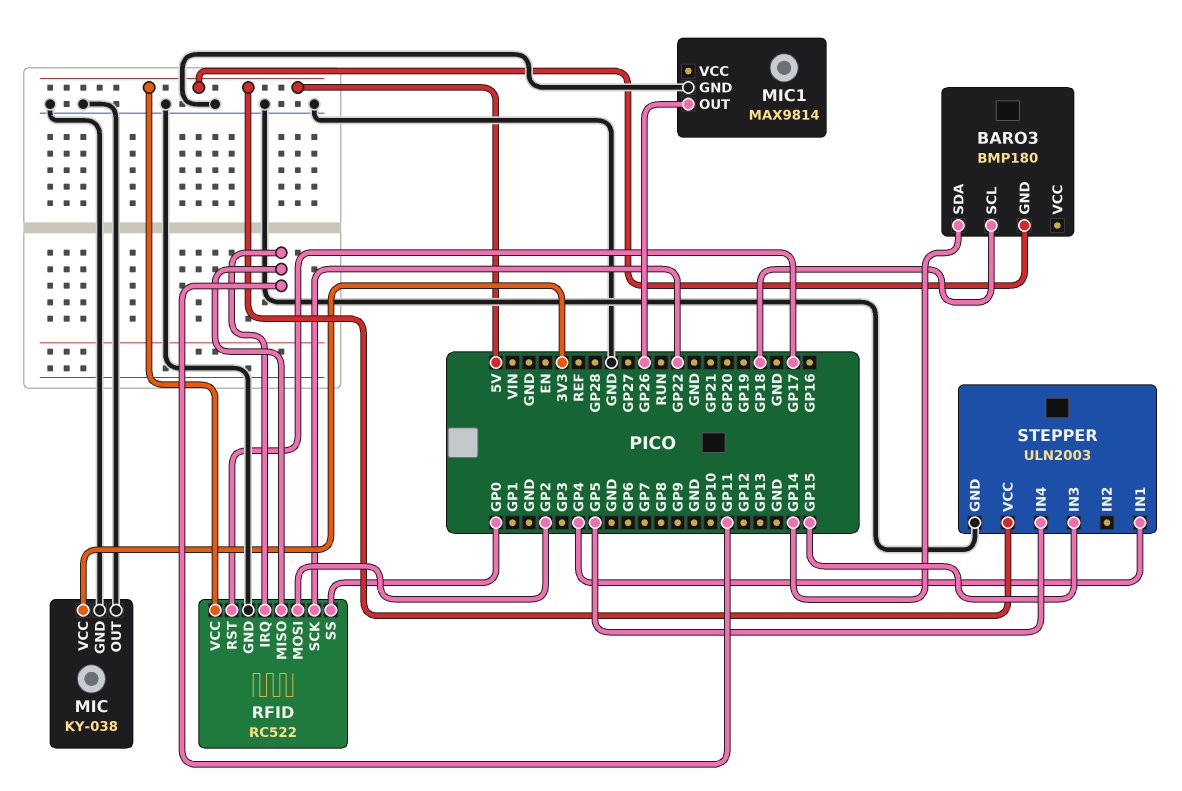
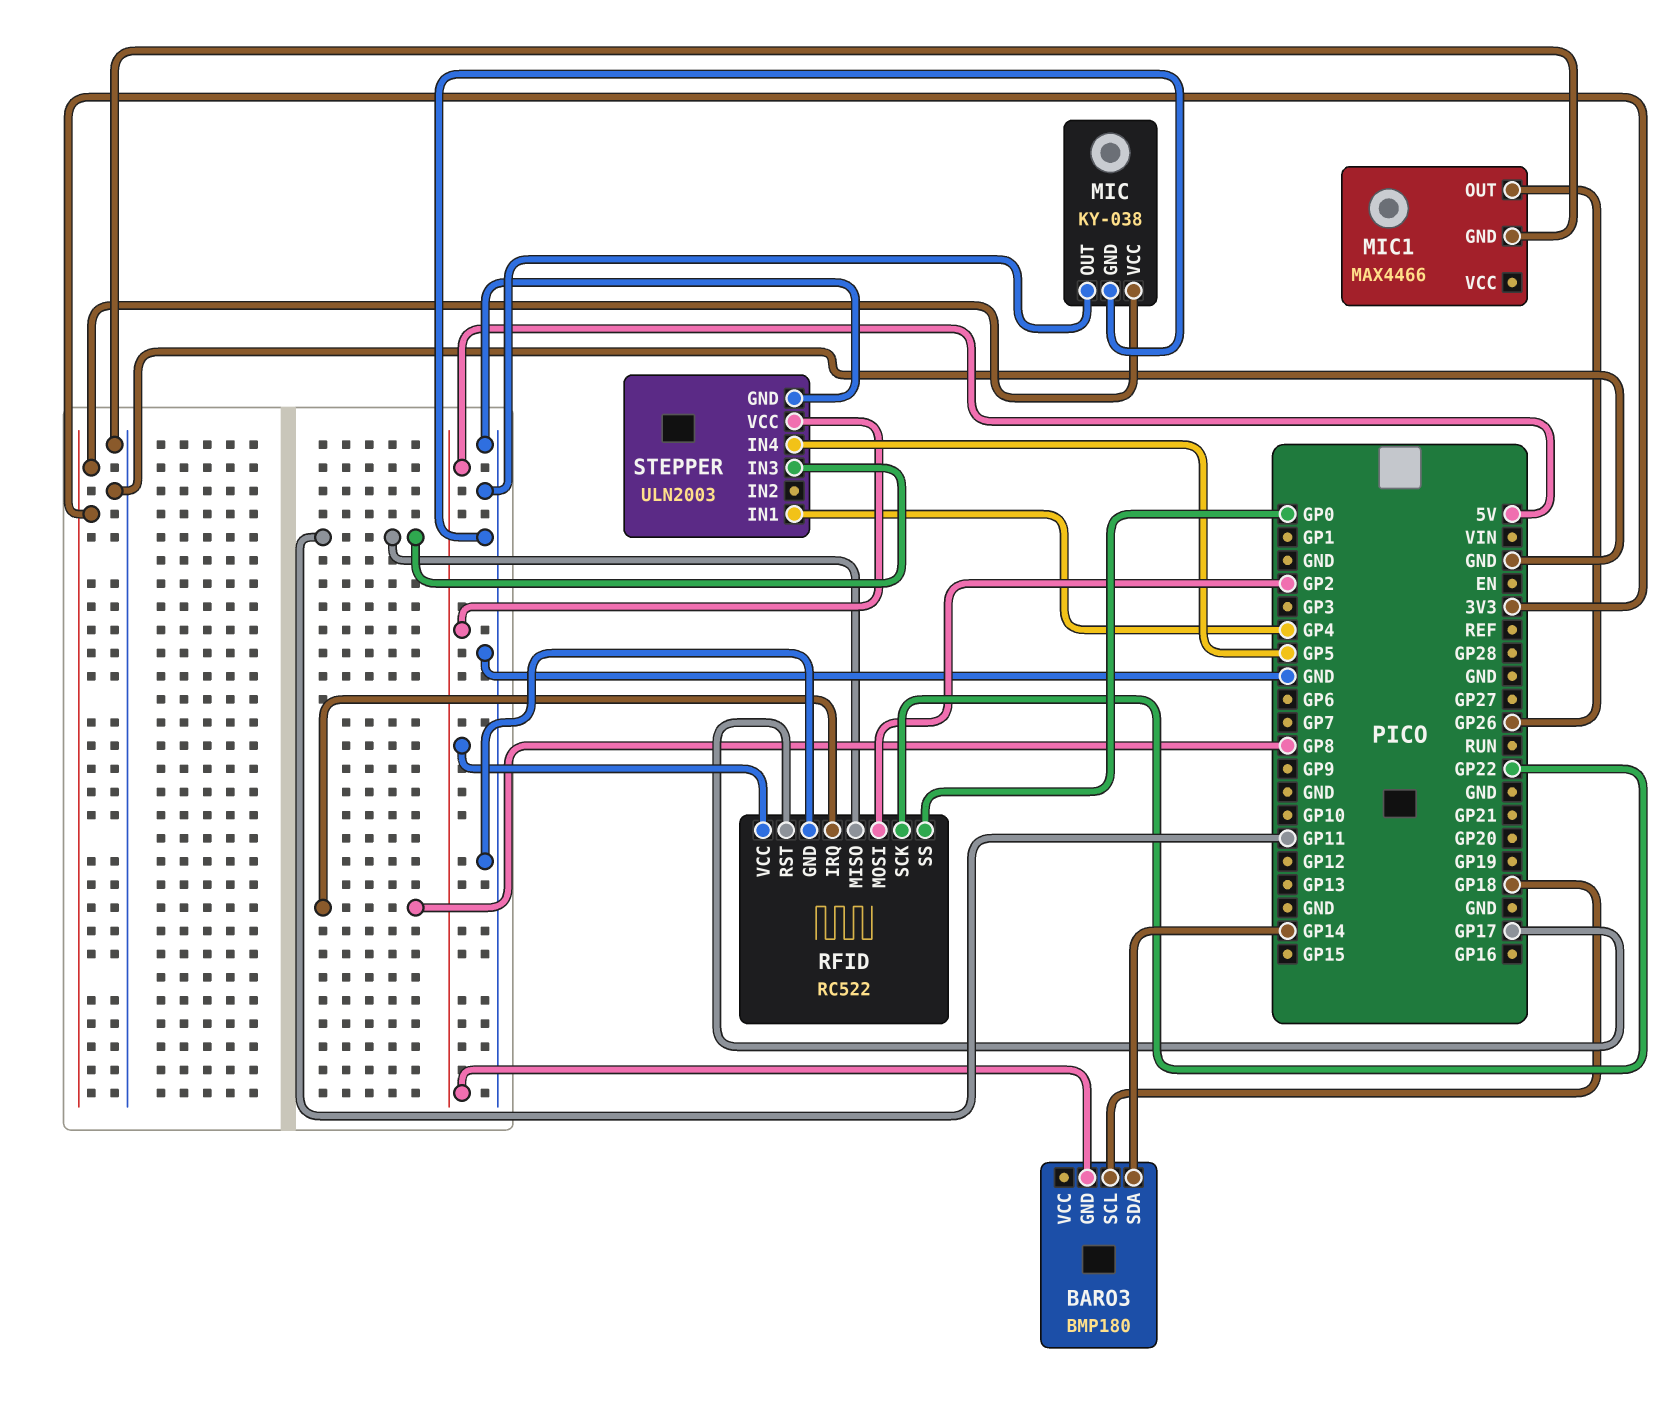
MIC1: MAX9814 -> MAX4466
RFID pin IRQ: GP11 -> GP8
STEPPER pin IN3: GP15 -> GP11

